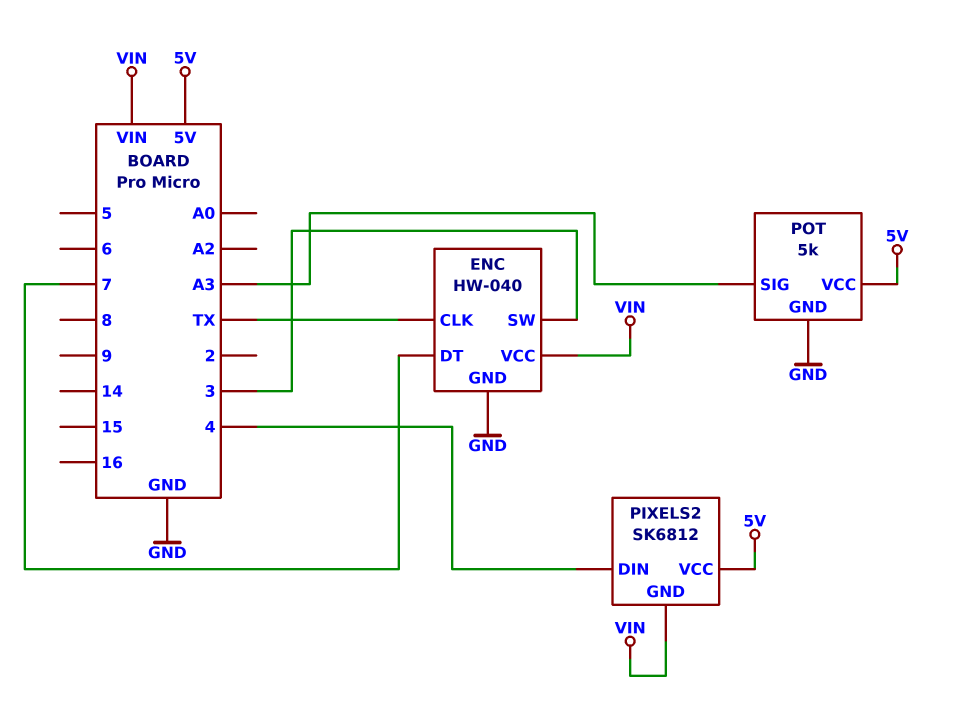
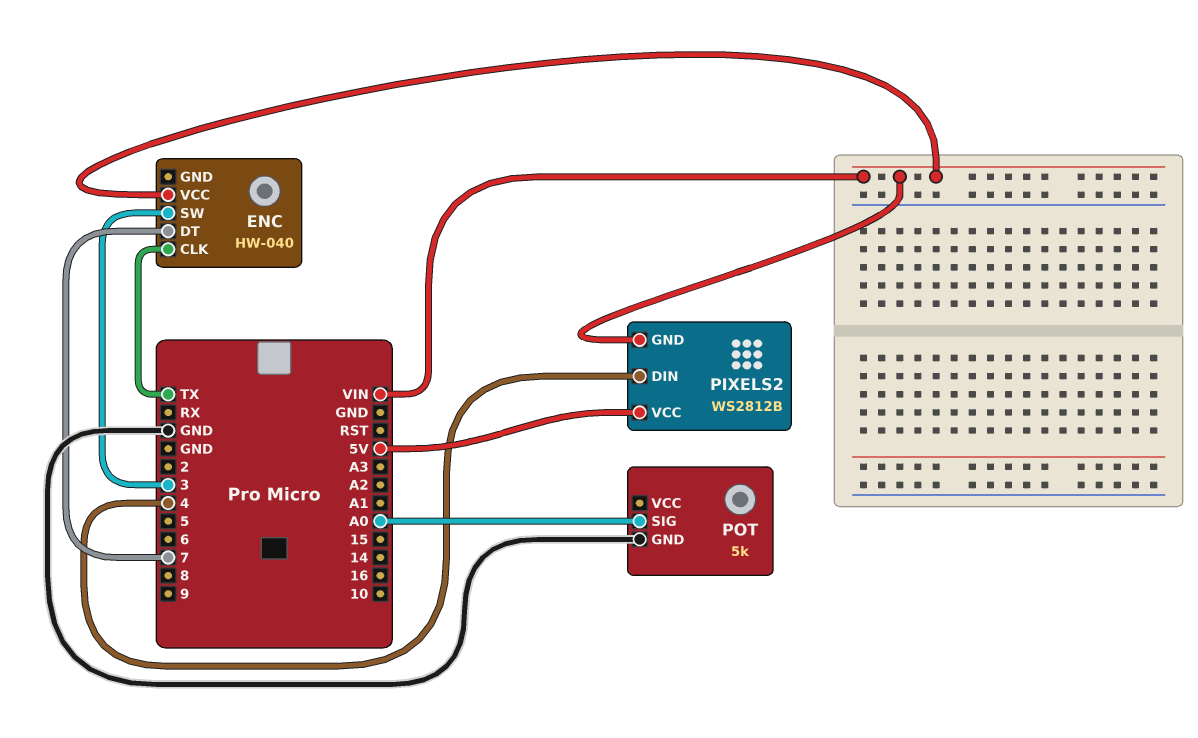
ENC pin GND: GND -> none
PIXELS2: SK6812 -> WS2812B
POT pin SIG: A3 -> A0
POT pin VCC: 5V -> none

